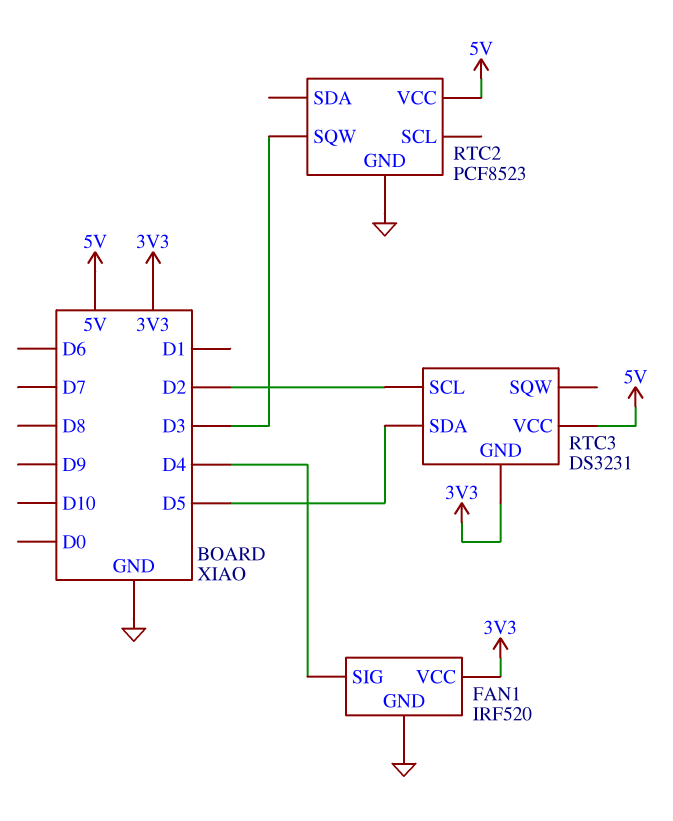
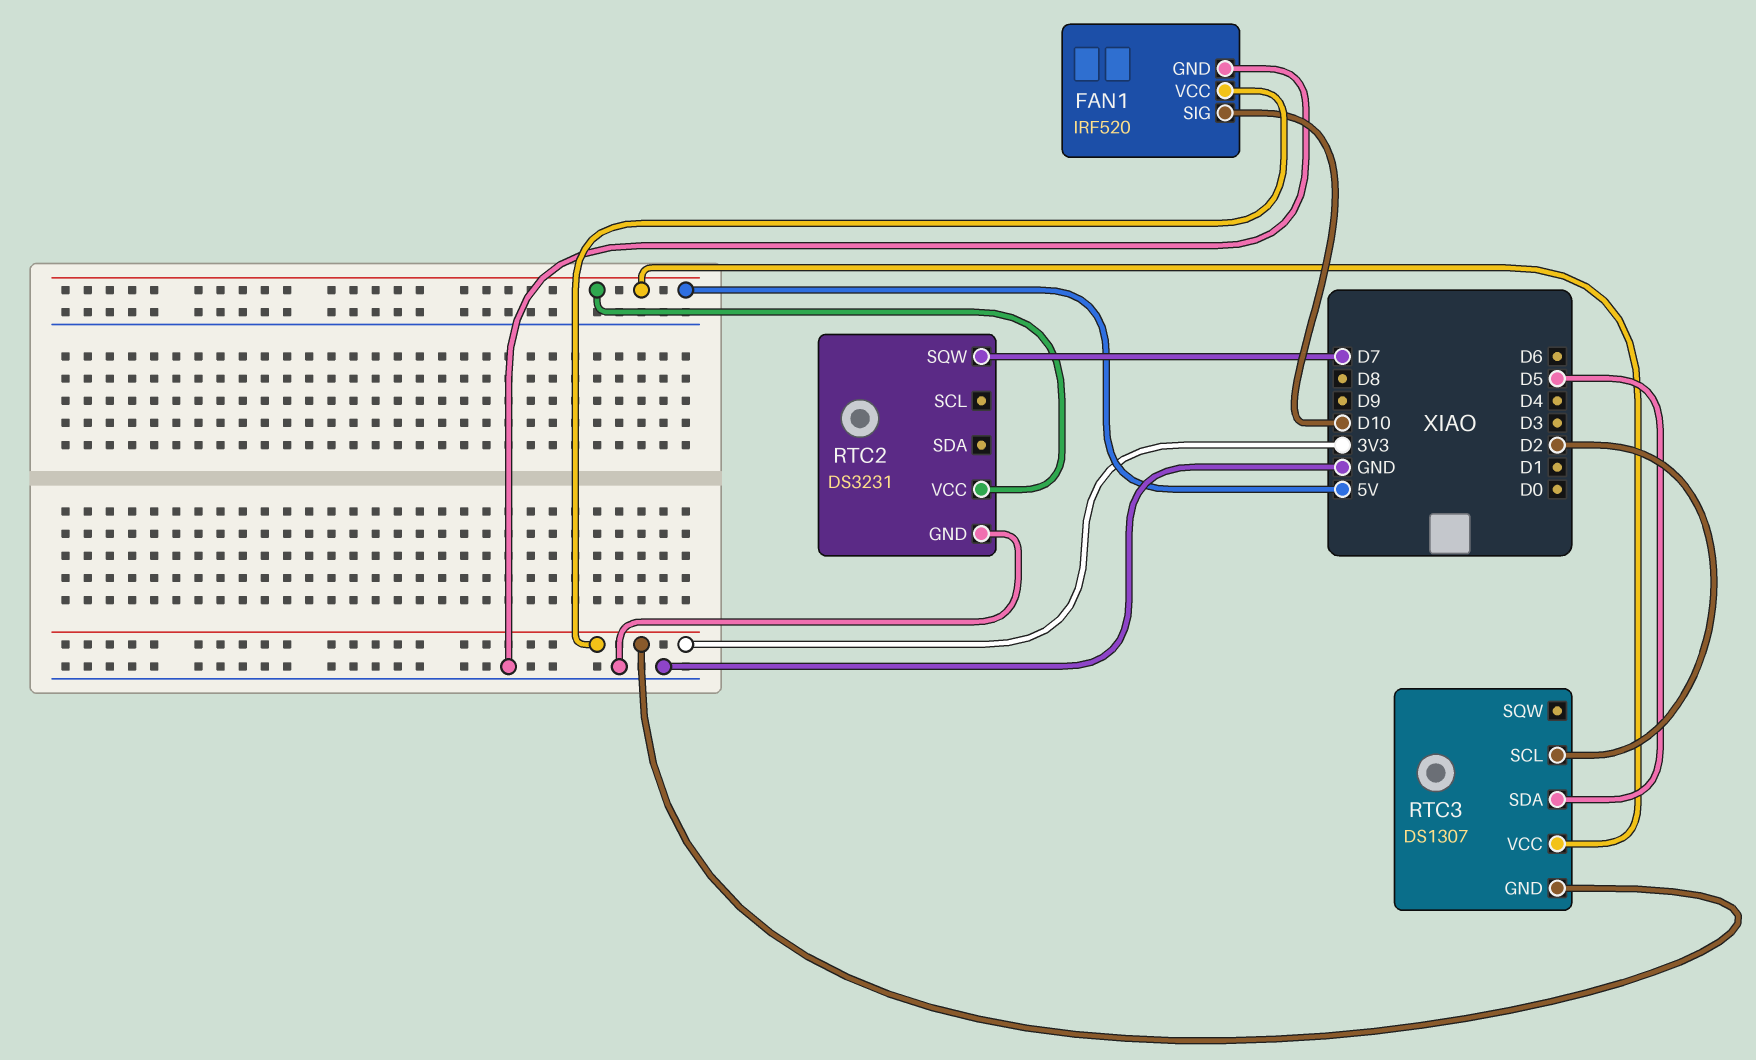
FAN1 pin SIG: D4 -> D10
RTC2: PCF8523 -> DS3231
RTC2 pin SQW: D3 -> D7
RTC3: DS3231 -> DS1307

